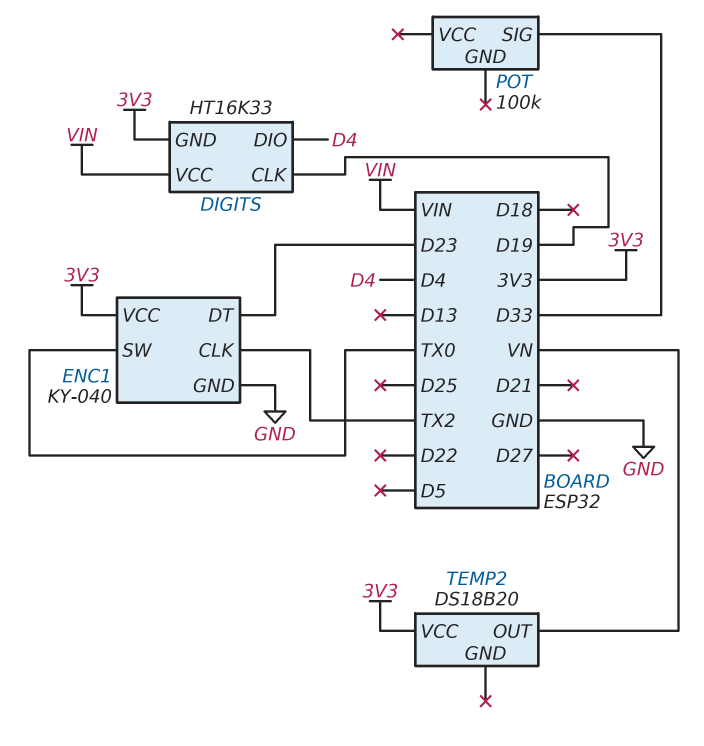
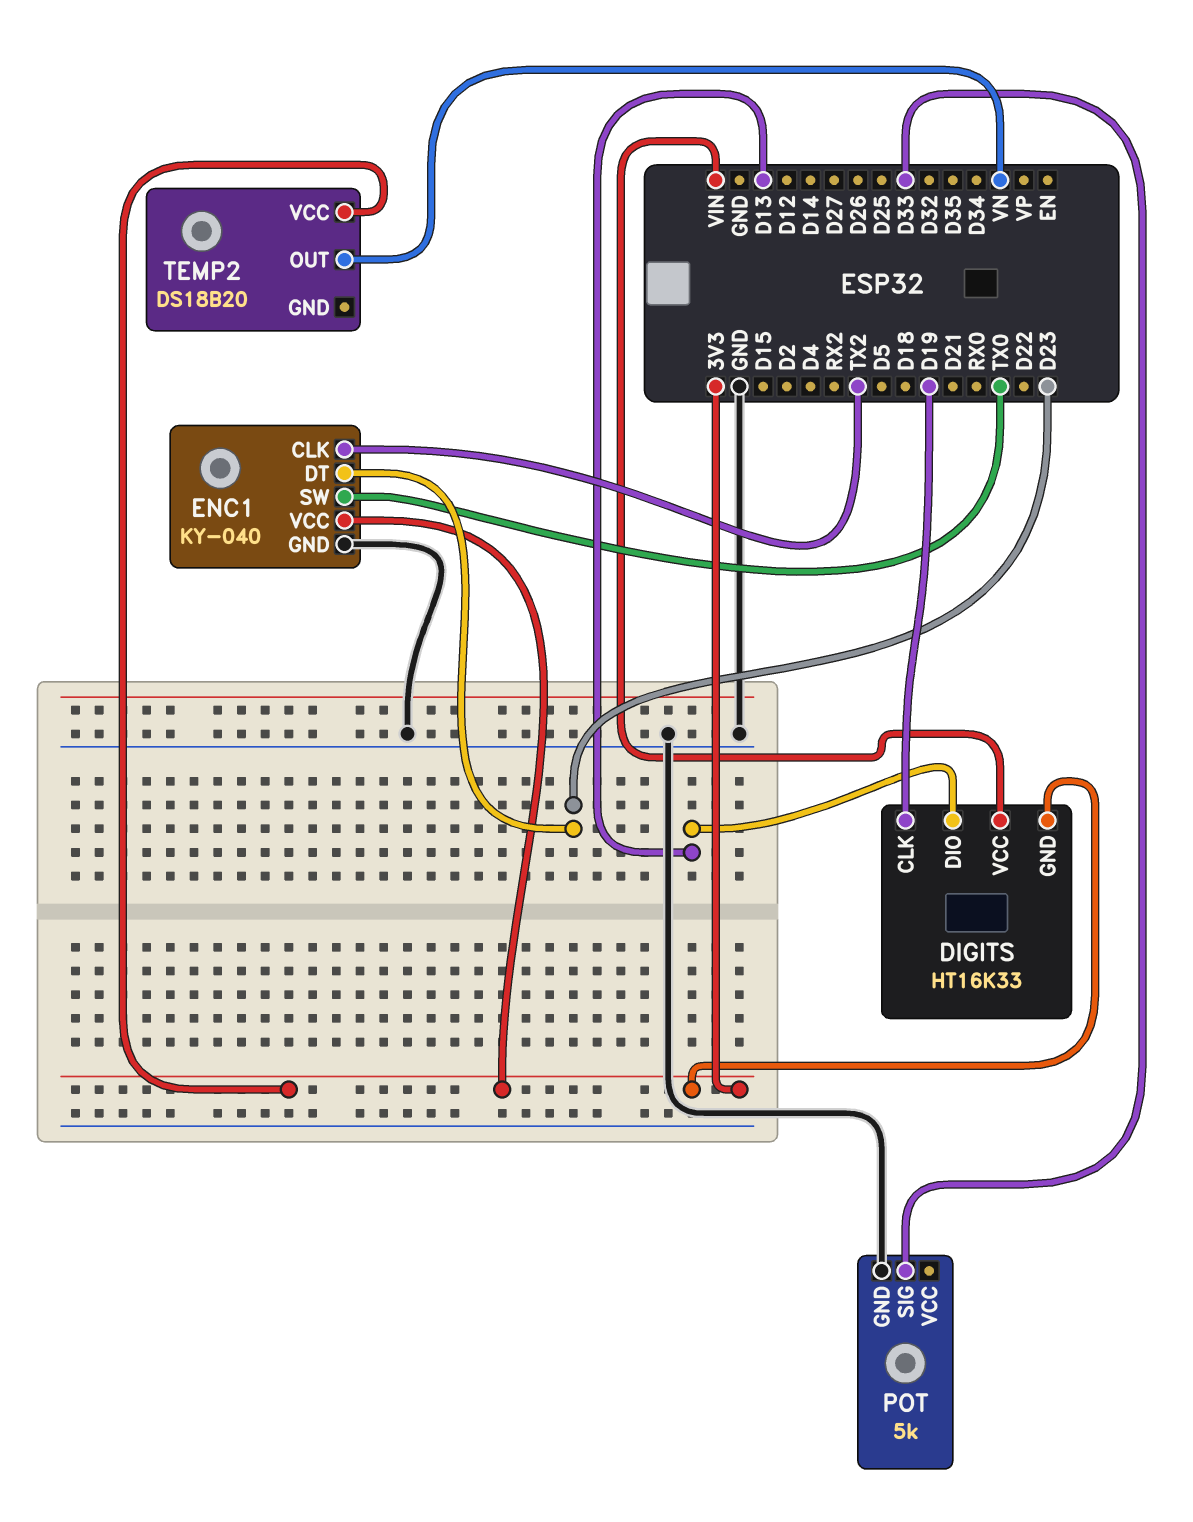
DIGITS pin DIO: D4 -> D13
POT: 100k -> 5k
POT pin GND: none -> GND

